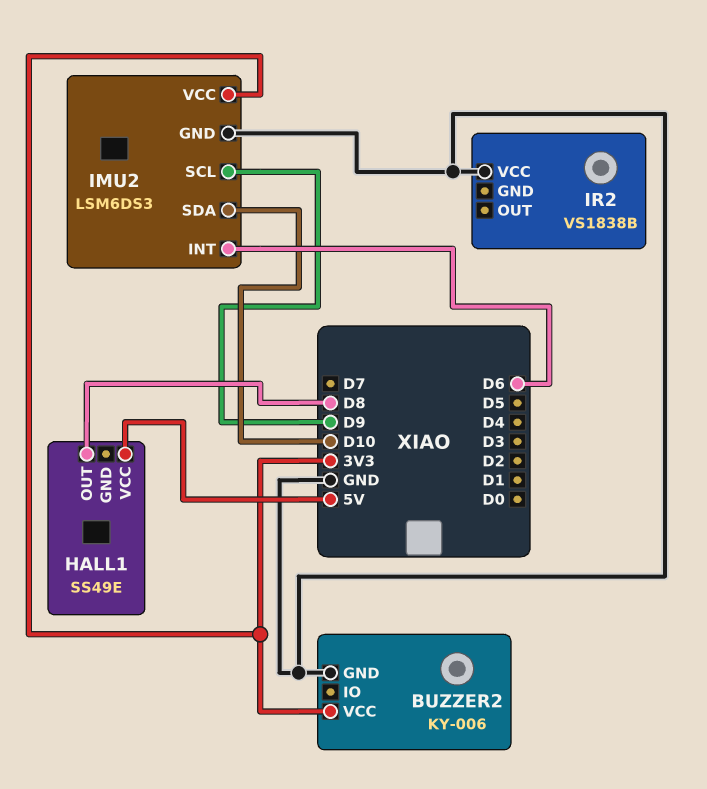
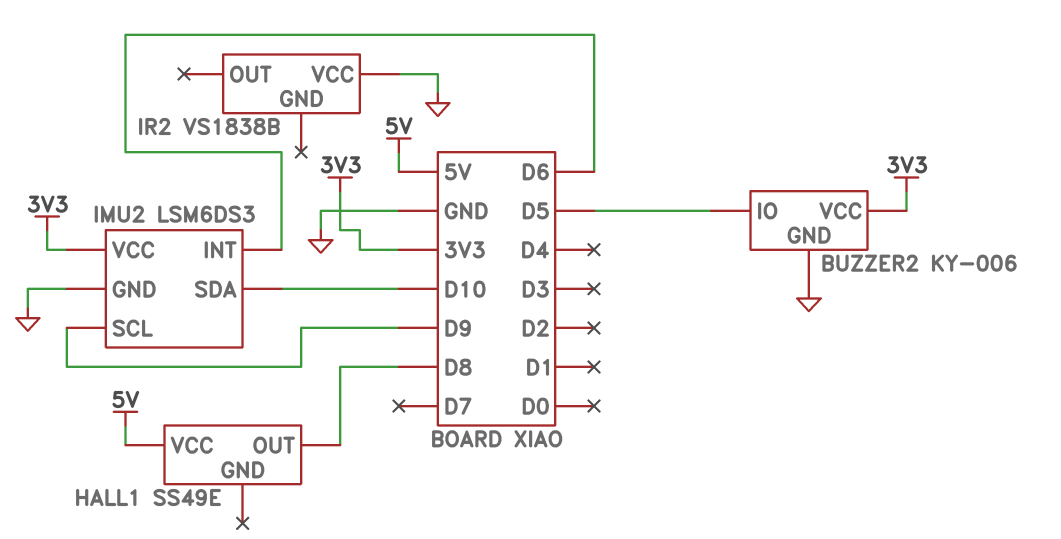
BUZZER2 pin IO: none -> D5

